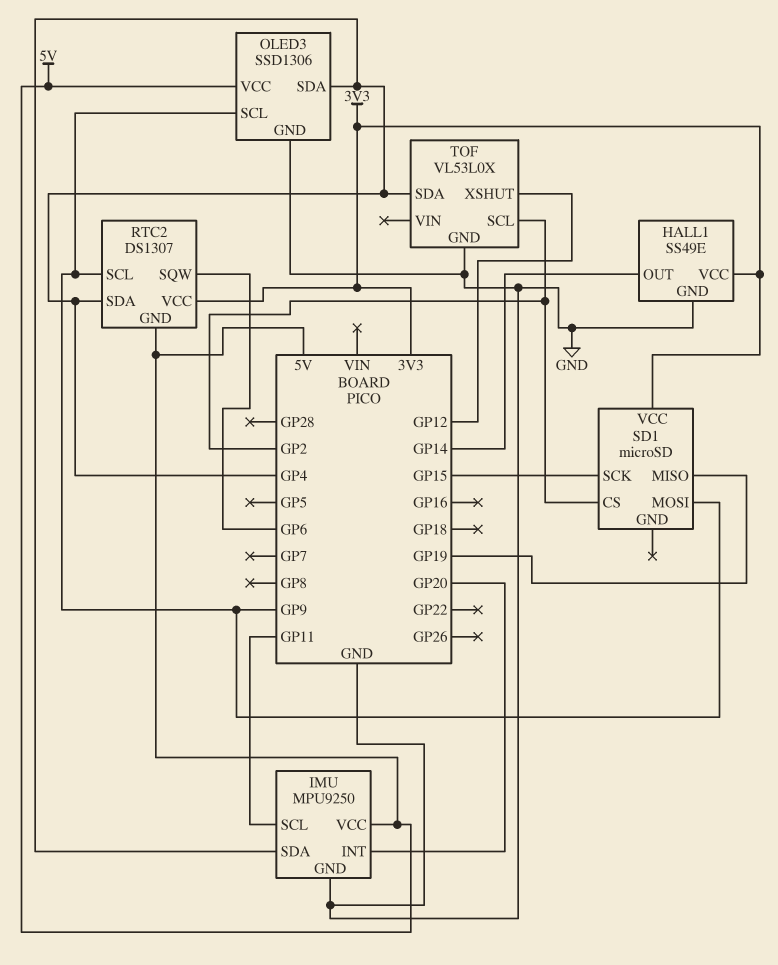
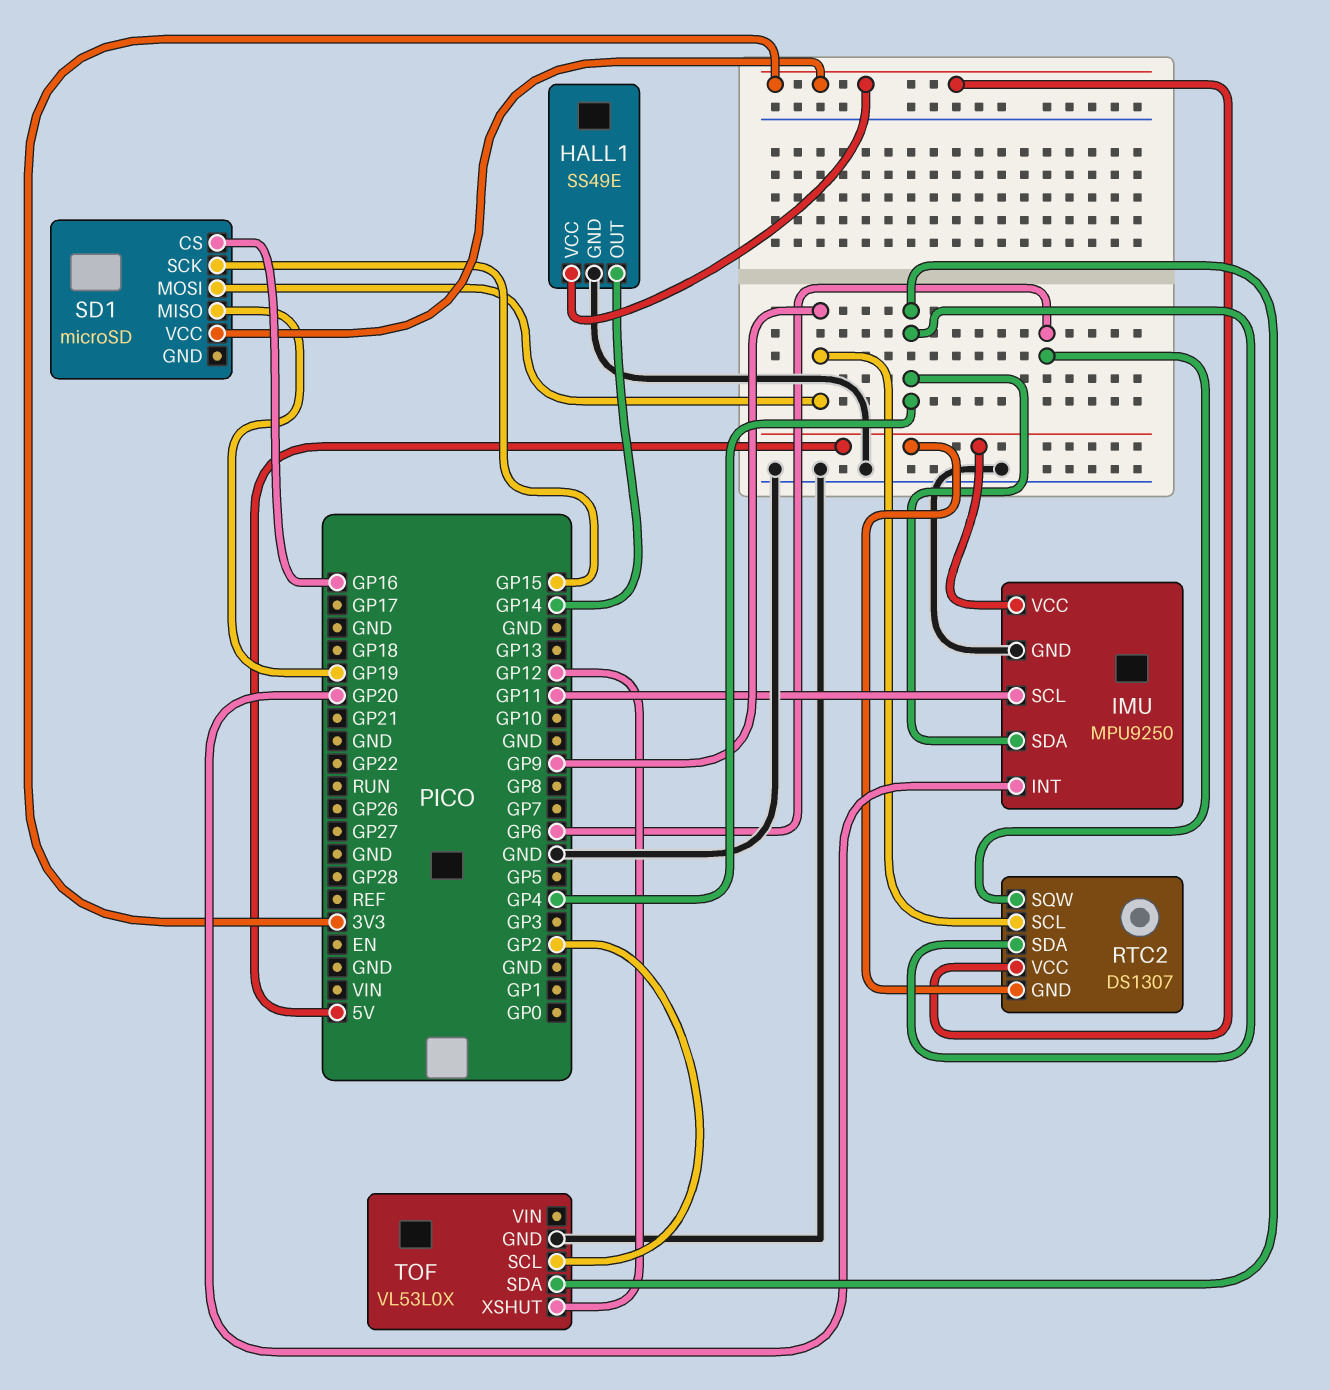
OLED3: SSD1306 -> none
OLED3 pin GND: GND -> none
OLED3 pin SCL: GP9 -> none
OLED3 pin SDA: GP4 -> none
OLED3 pin VCC: 5V -> none
SD1 pin CS: GP2 -> GP16

